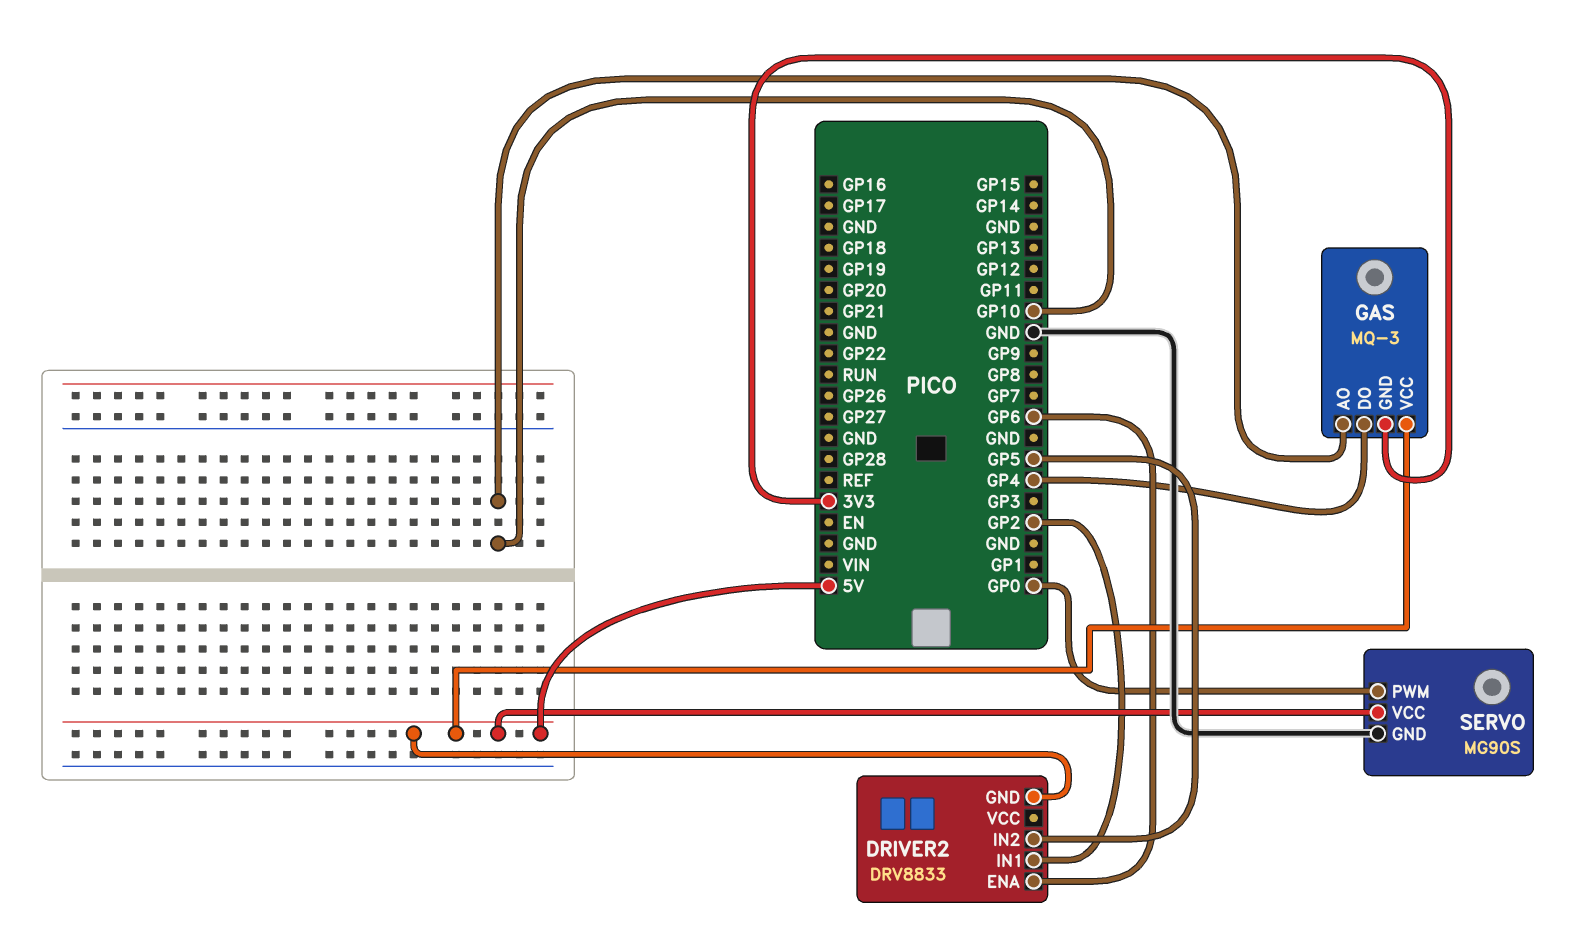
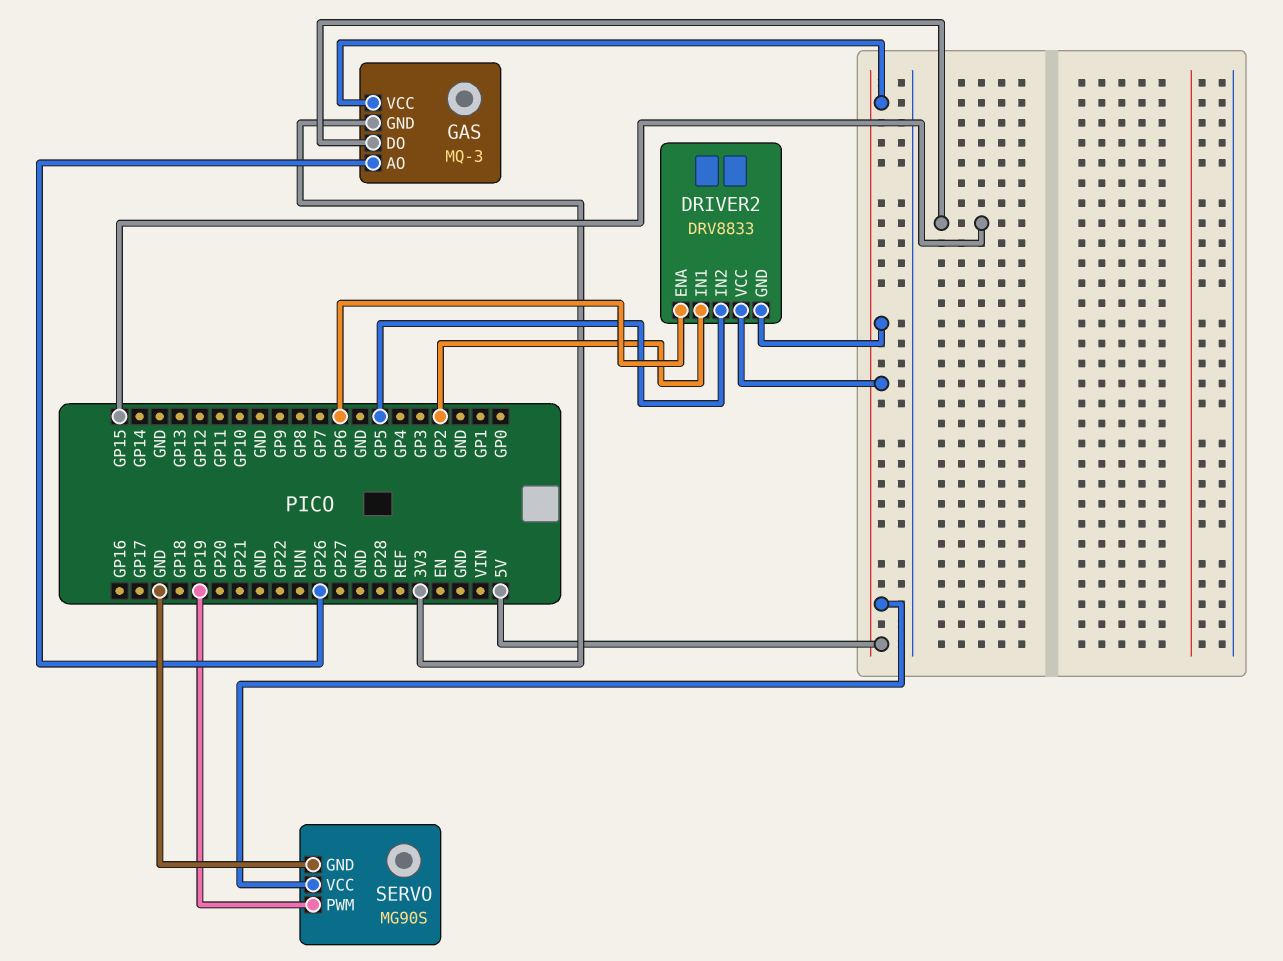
DRIVER2 pin VCC: none -> 5V
GAS pin AO: GP10 -> GP26
GAS pin DO: GP4 -> GP15
SERVO pin PWM: GP0 -> GP19

